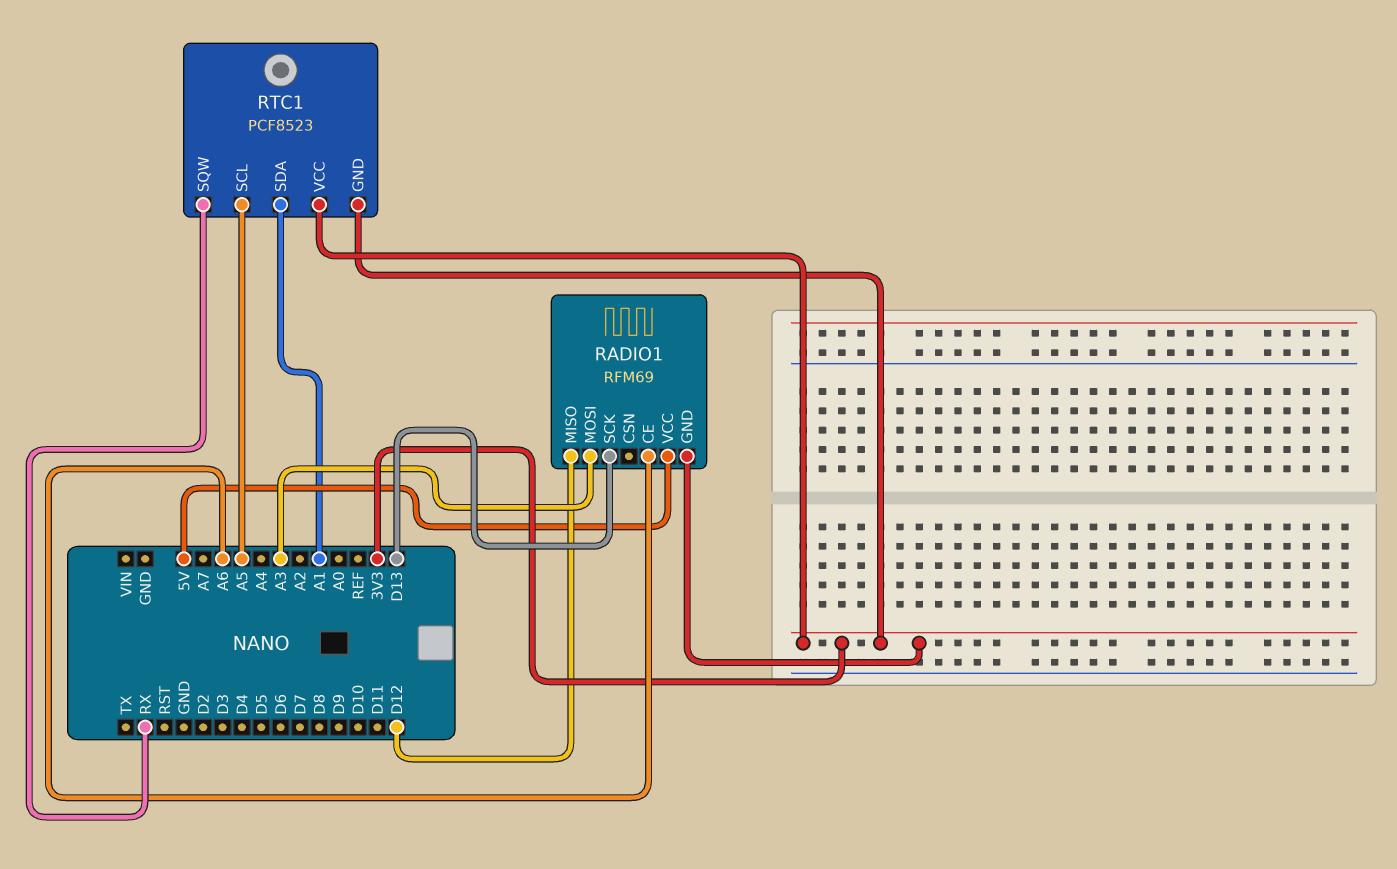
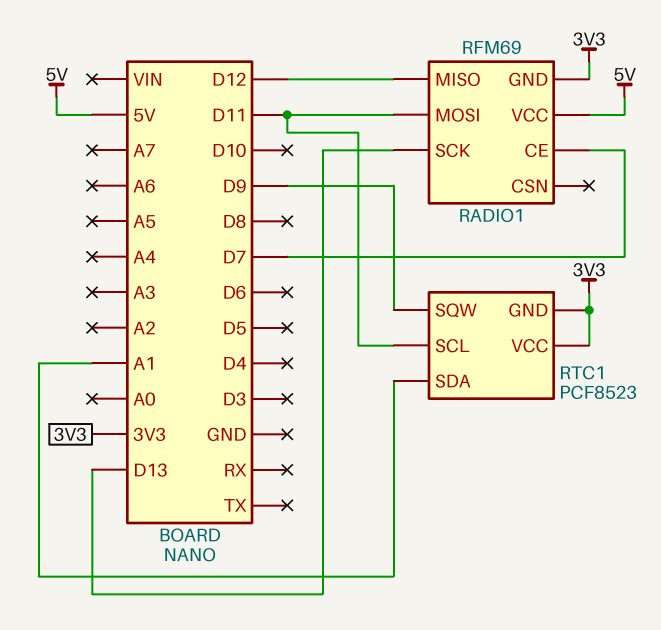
RADIO1 pin CE: A6 -> D7
RADIO1 pin MOSI: A3 -> D11
RTC1 pin SCL: A5 -> D11
RTC1 pin SQW: RX -> D9

